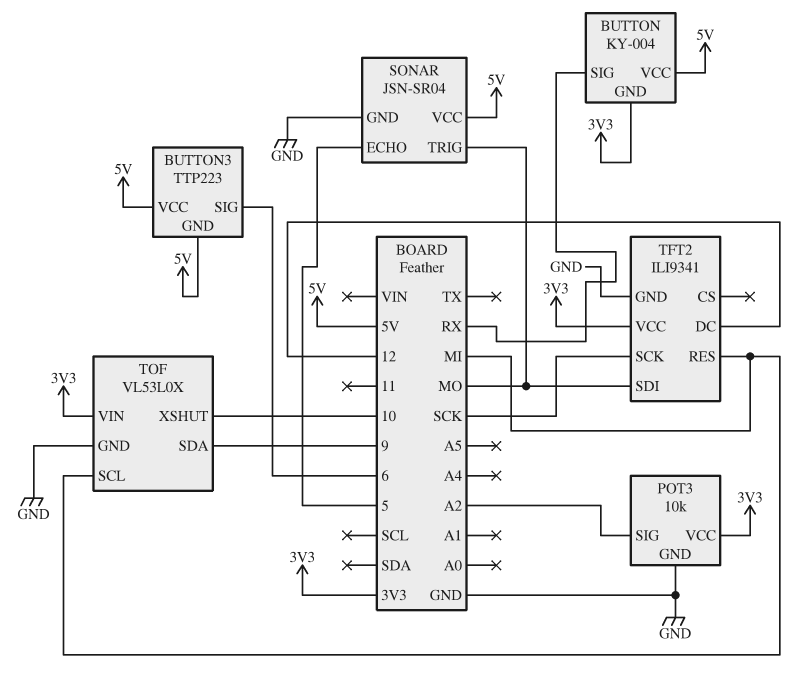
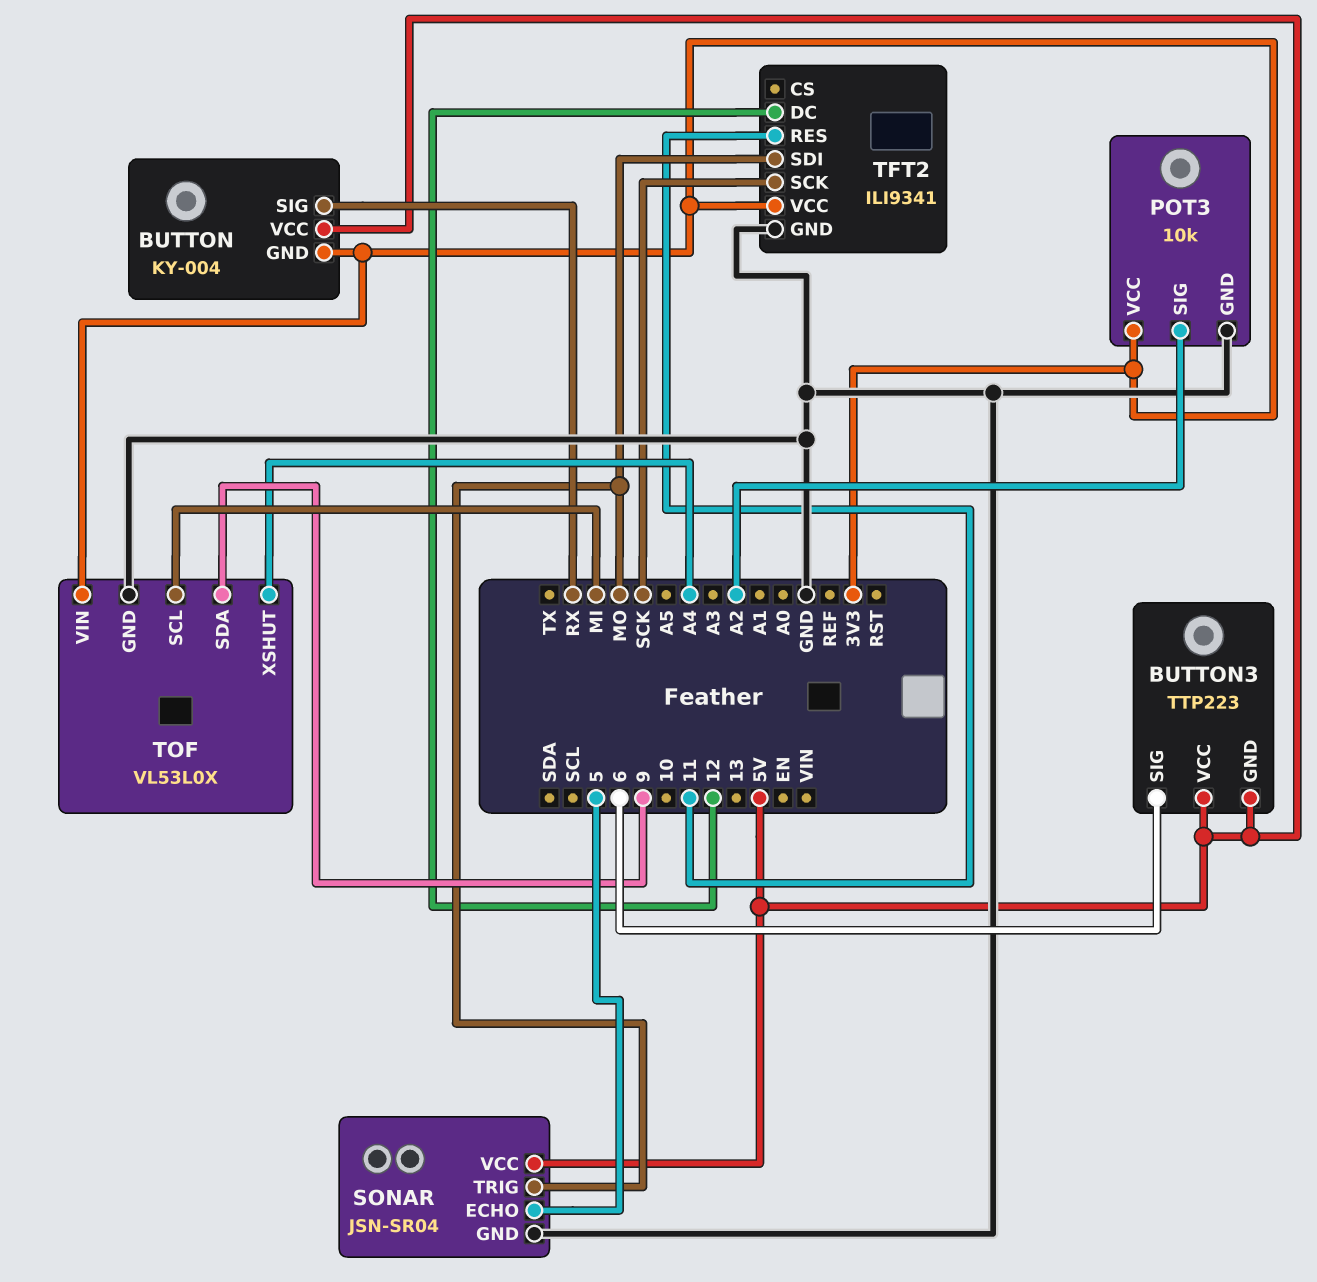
TFT2 pin RES: MI -> 11
TOF pin XSHUT: 10 -> A4

